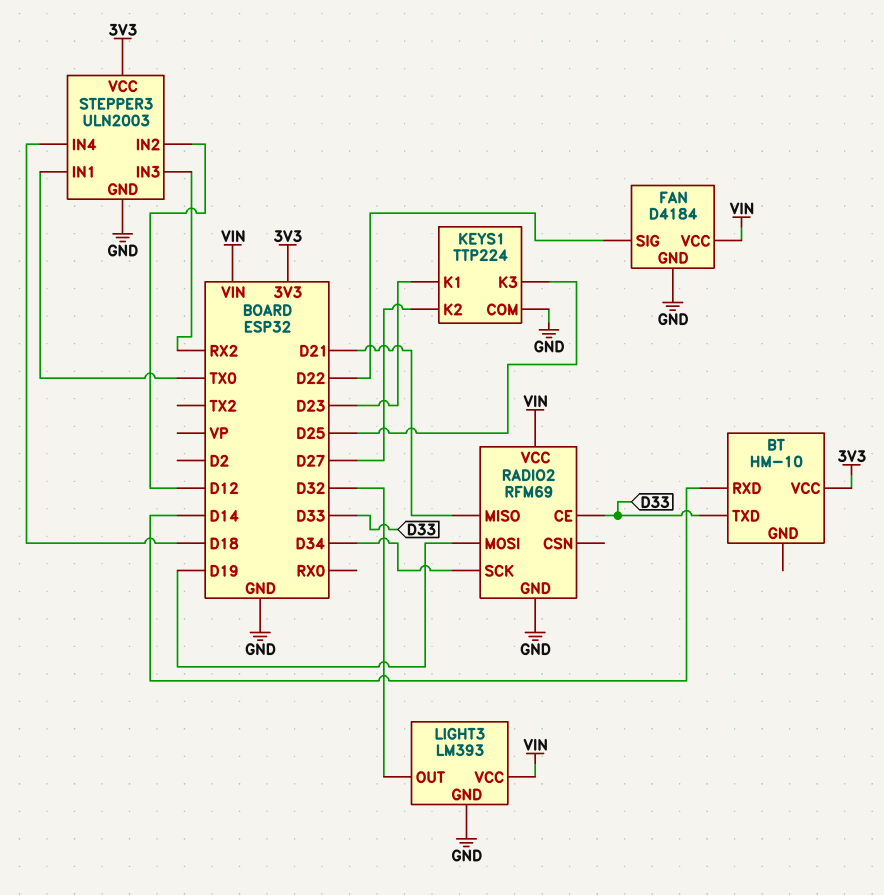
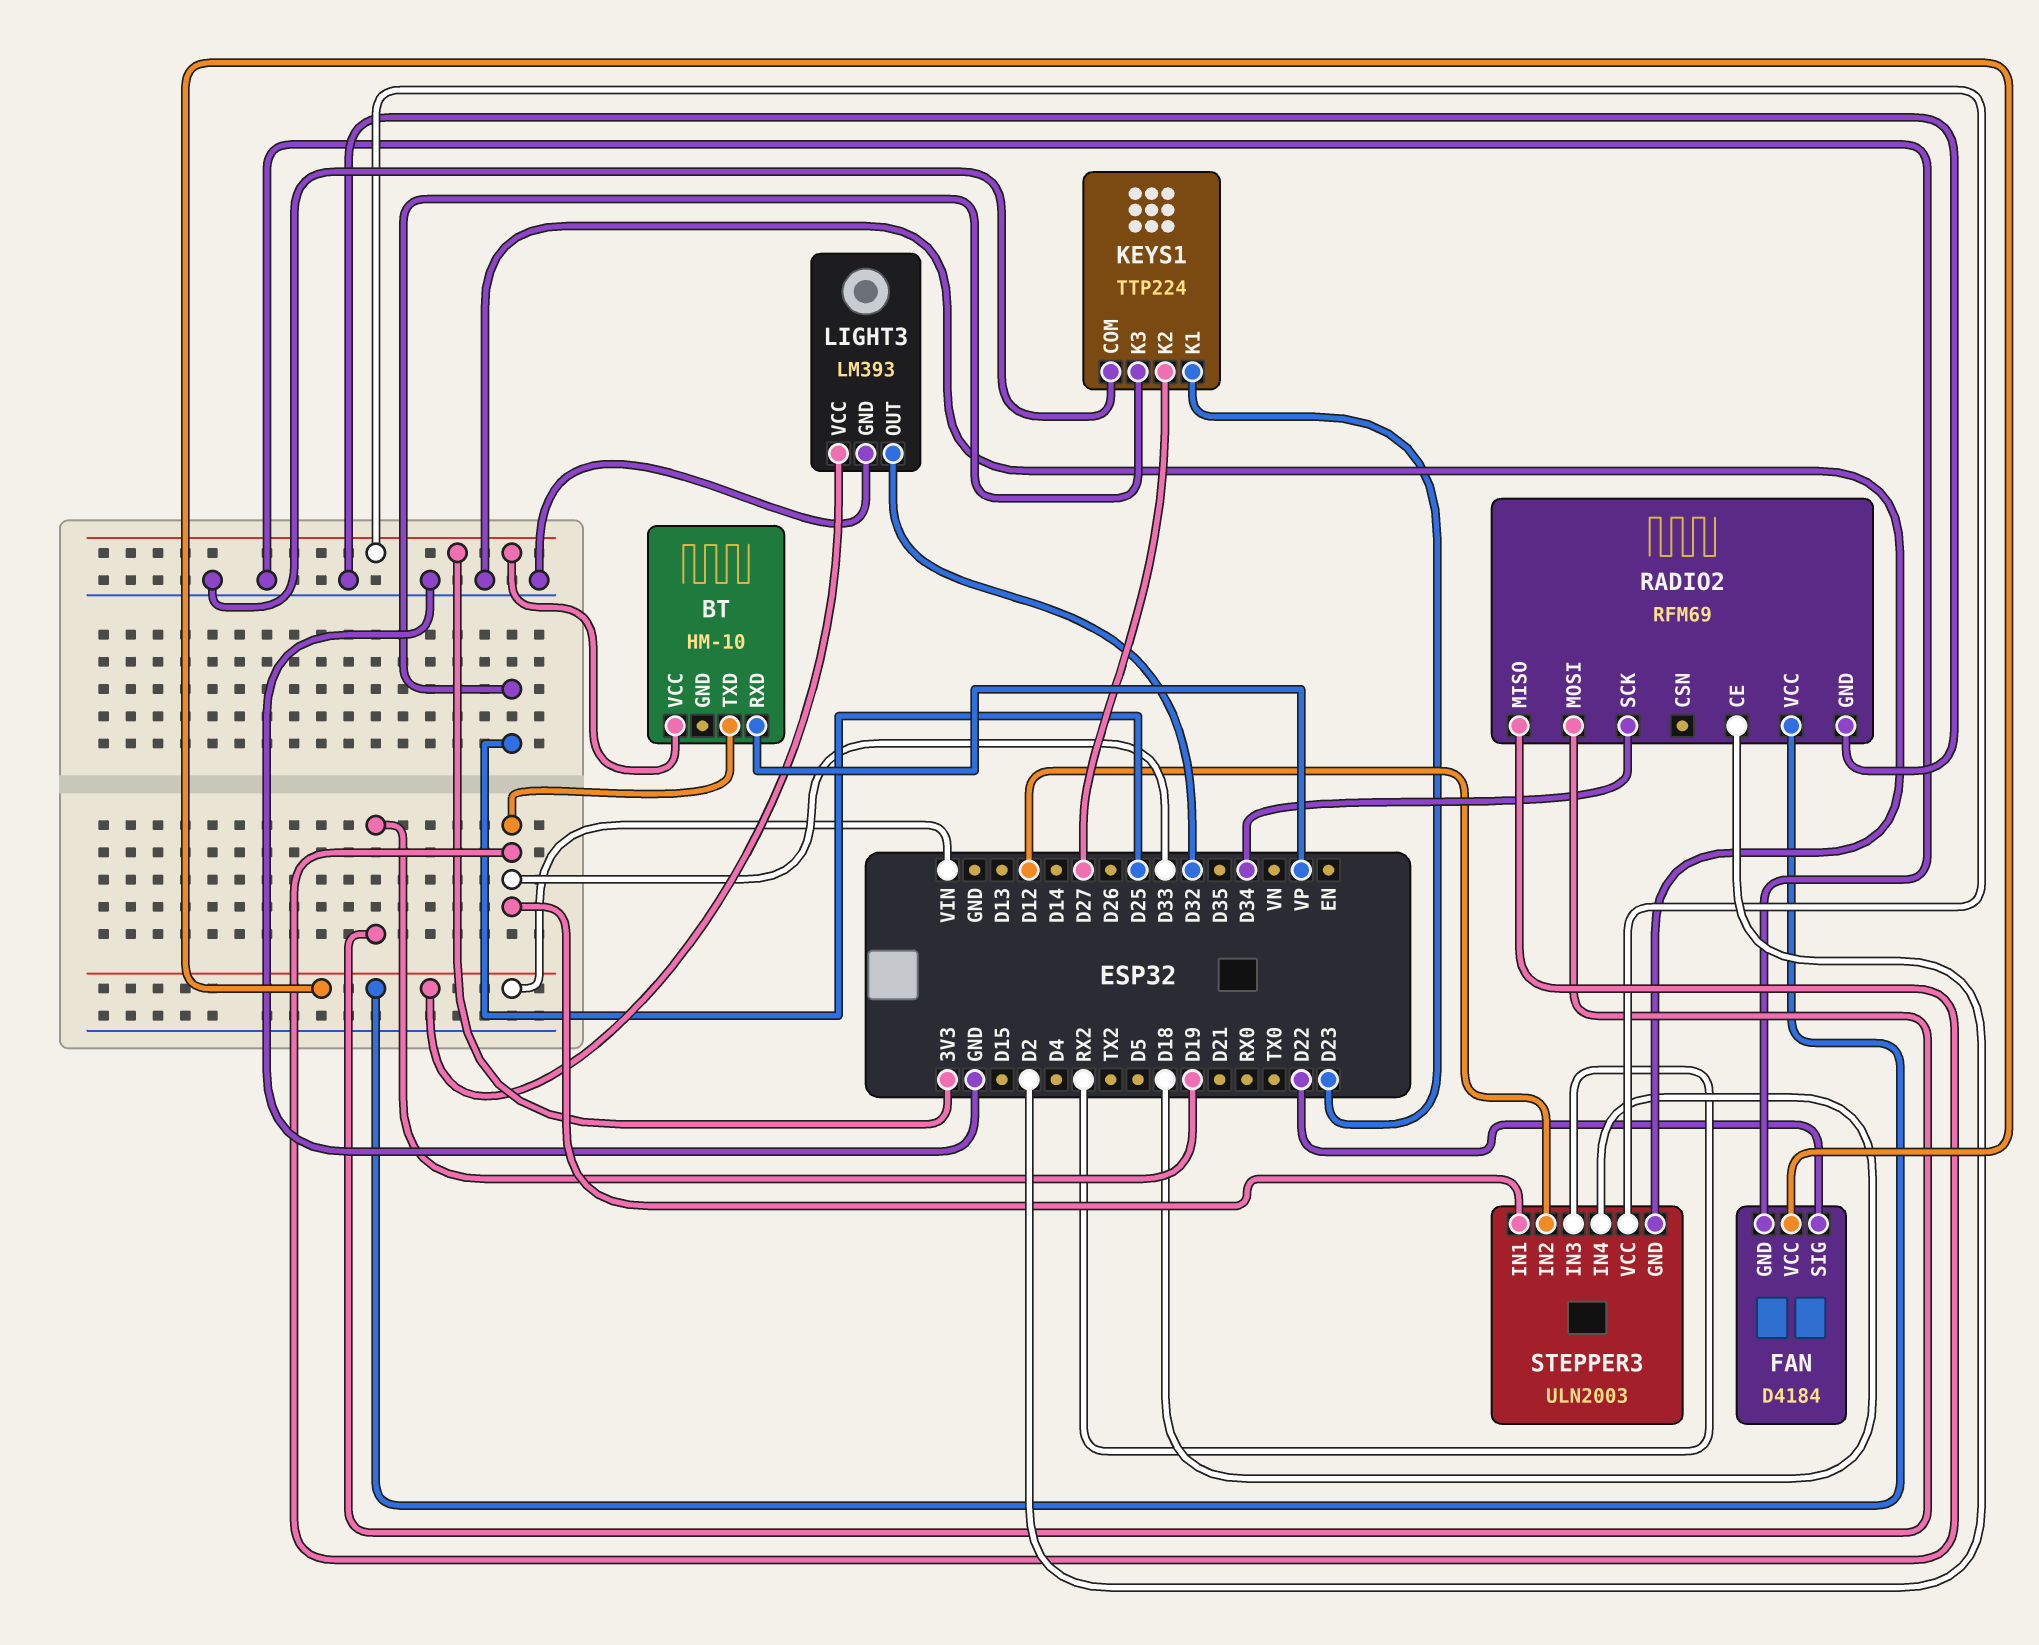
BT pin RXD: D14 -> VP
RADIO2 pin CE: D33 -> D2
RADIO2 pin MISO: D21 -> D33
STEPPER3 pin IN1: TX0 -> D33

